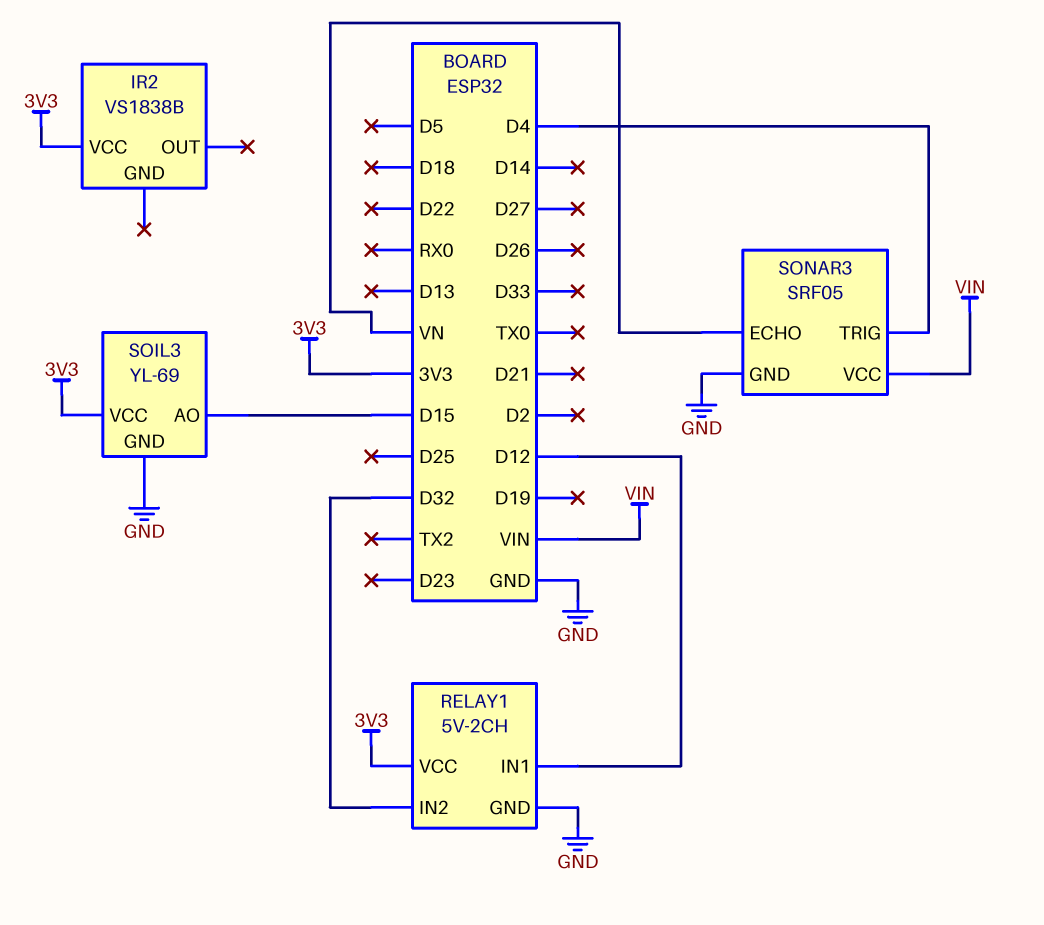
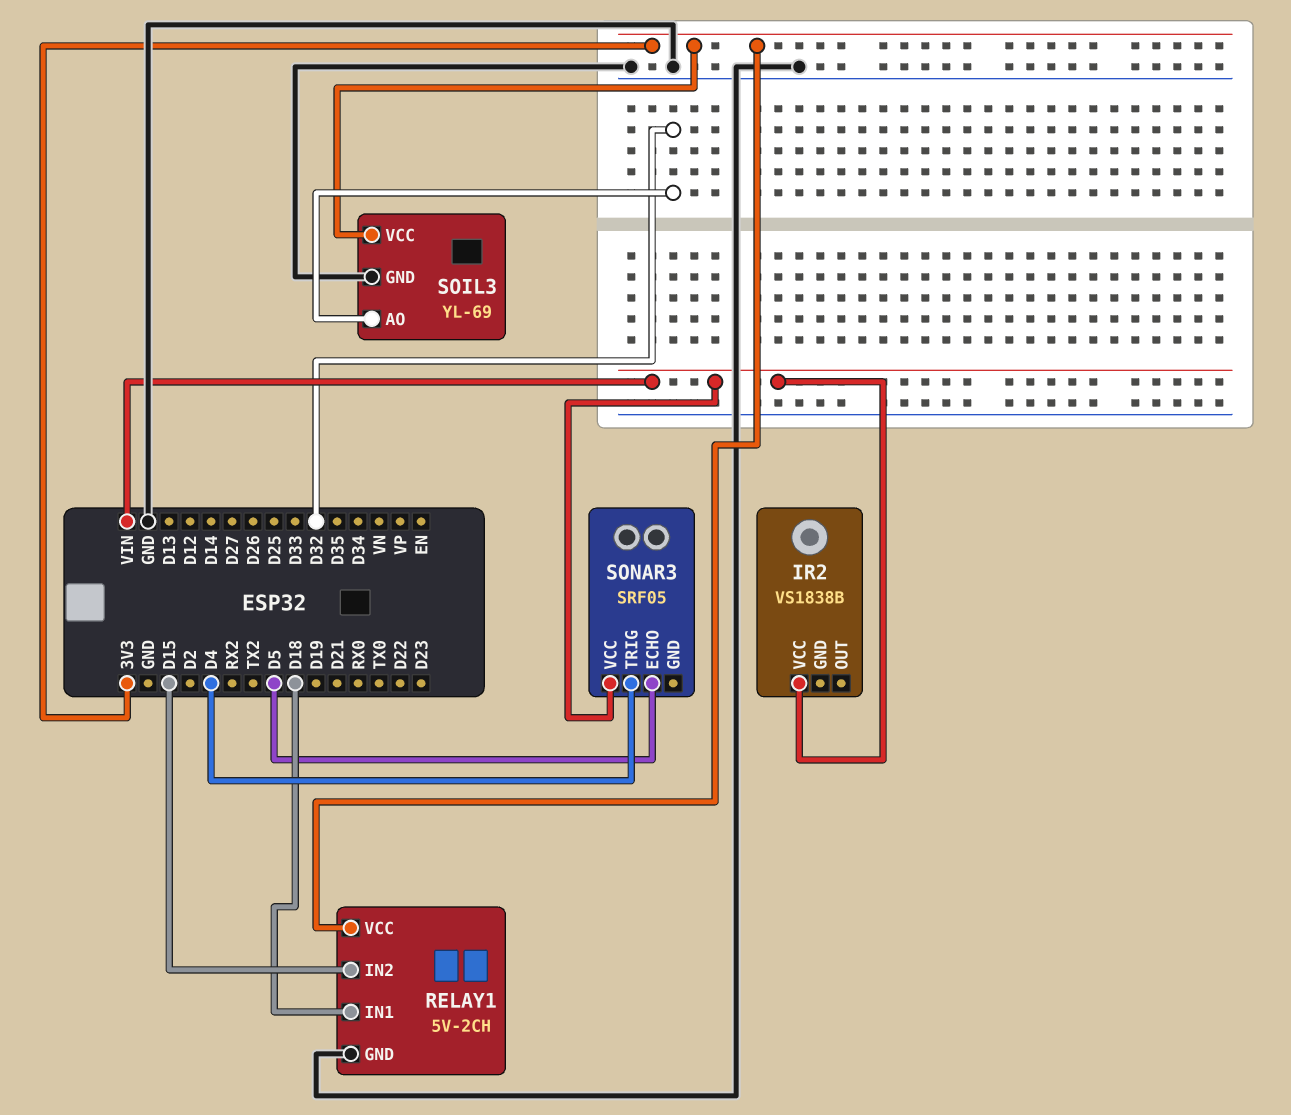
IR2 pin VCC: 3V3 -> VIN
RELAY1 pin IN1: D12 -> D18
RELAY1 pin IN2: D32 -> D15
SOIL3 pin AO: D15 -> D32
SONAR3 pin ECHO: VN -> D5
SONAR3 pin GND: GND -> none

